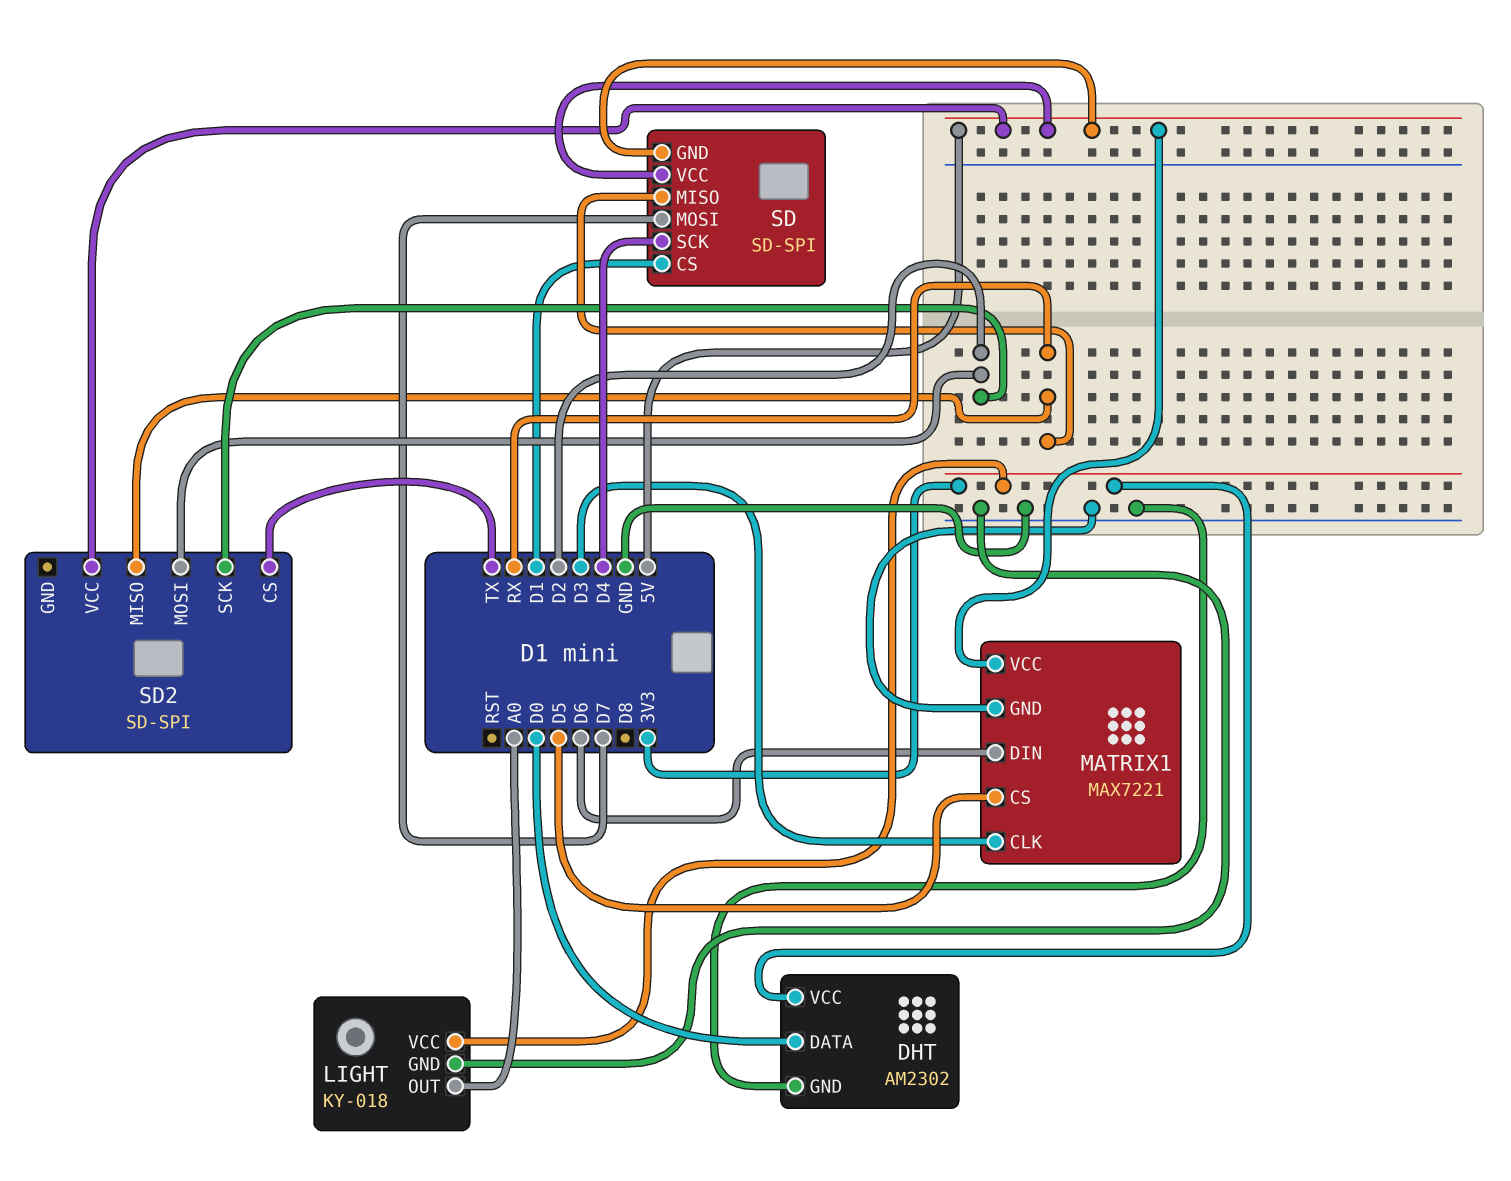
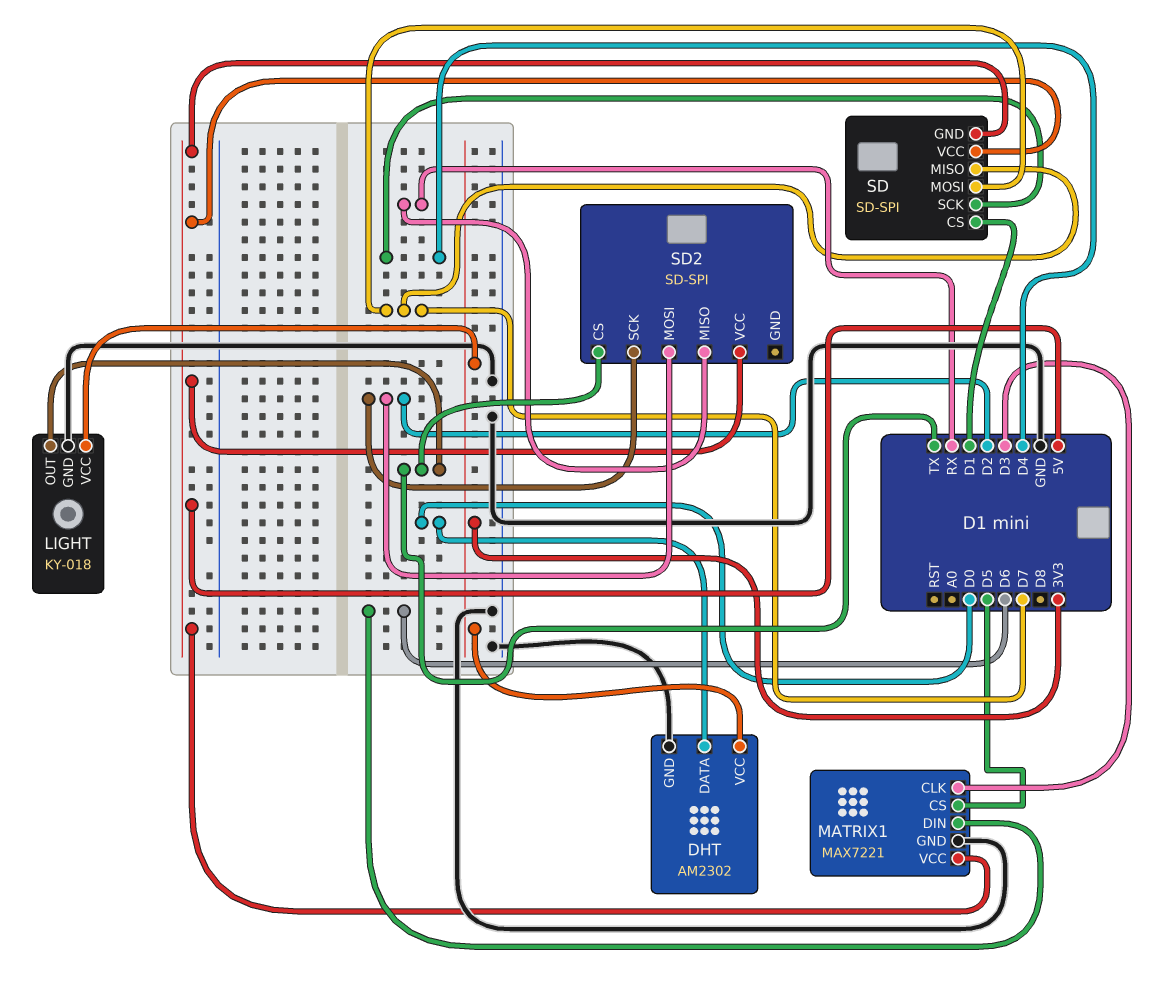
LIGHT pin OUT: A0 -> TX
SD pin MISO: RX -> D7

